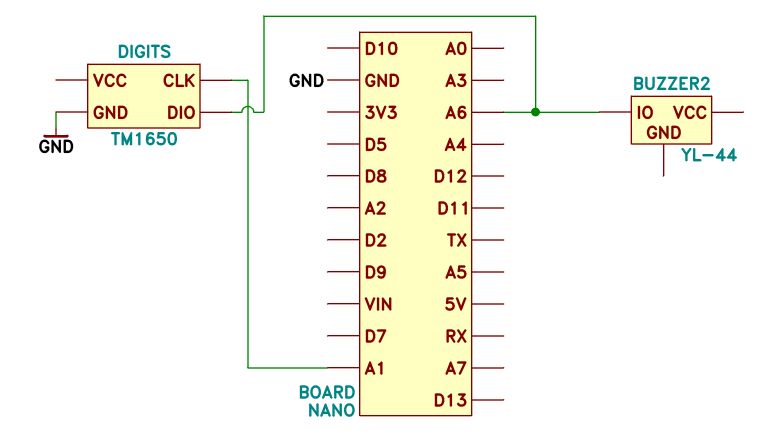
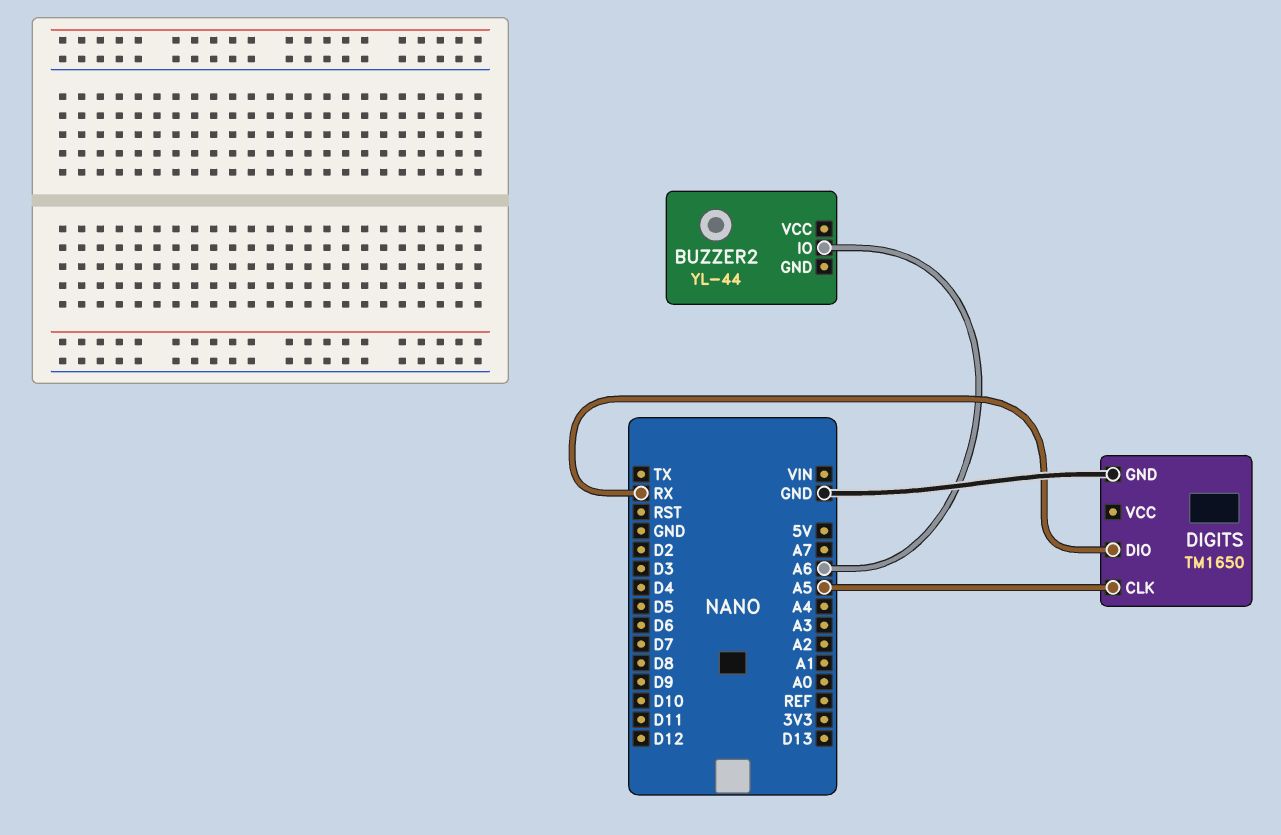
DIGITS pin CLK: A1 -> A5
DIGITS pin DIO: A6 -> RX

